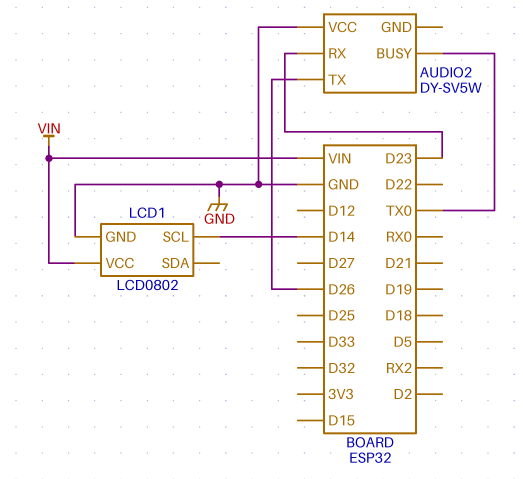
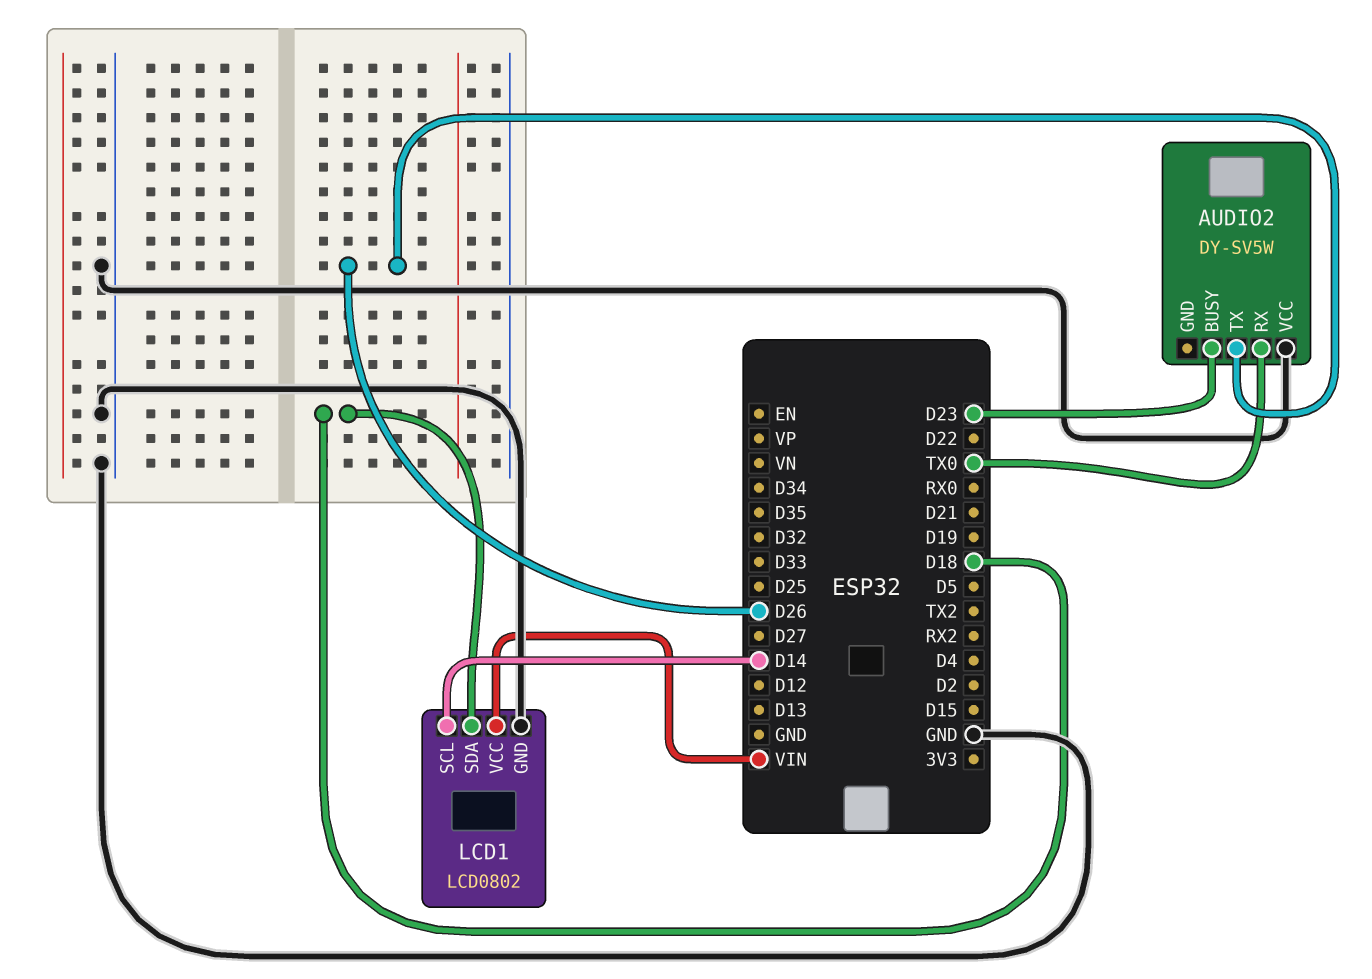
AUDIO2 pin BUSY: TX0 -> D23
AUDIO2 pin RX: D23 -> TX0
LCD1 pin SDA: none -> D18

